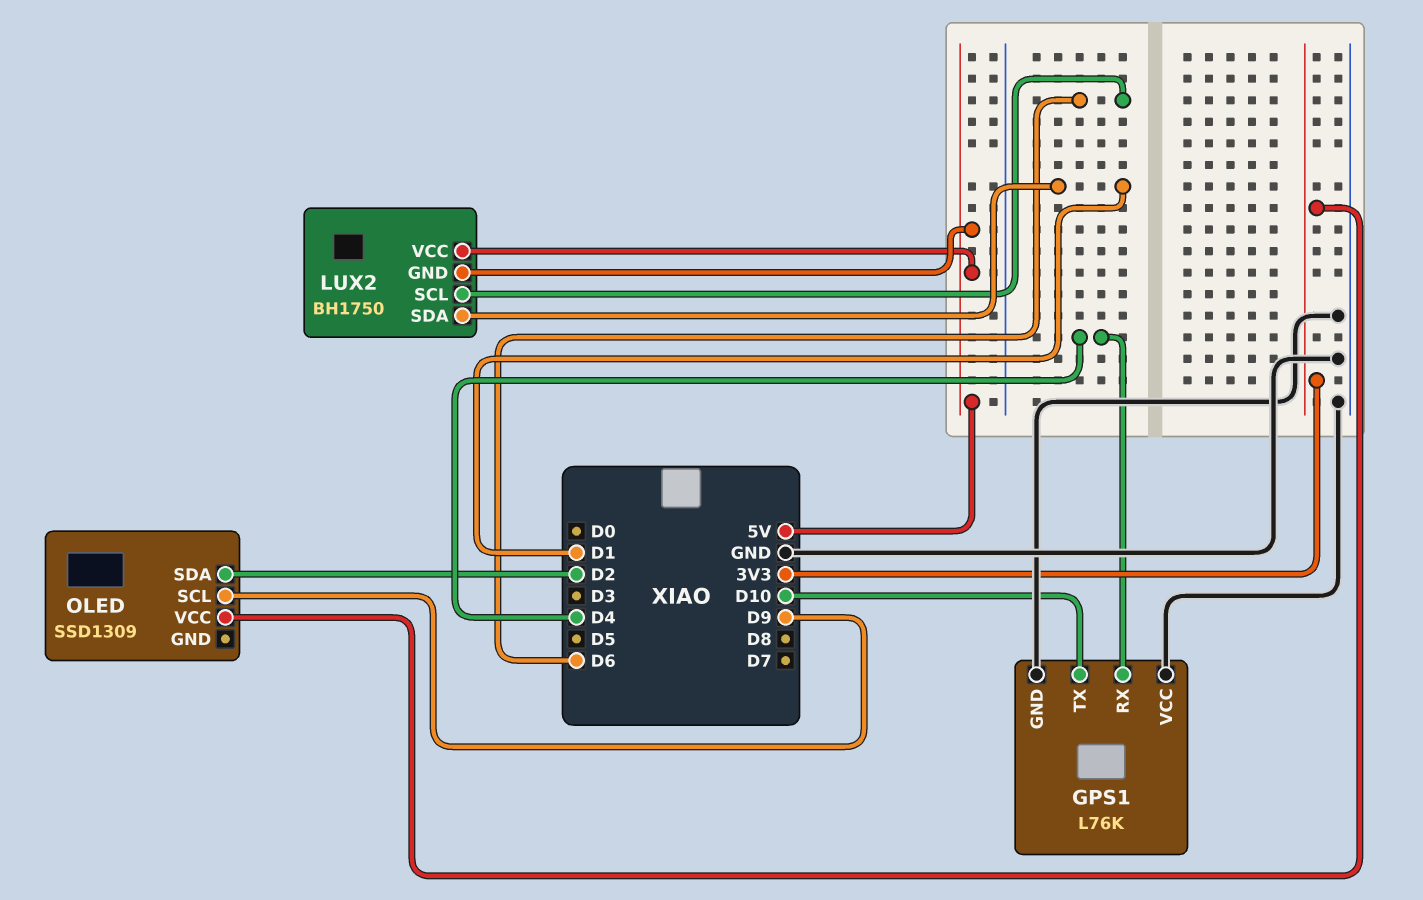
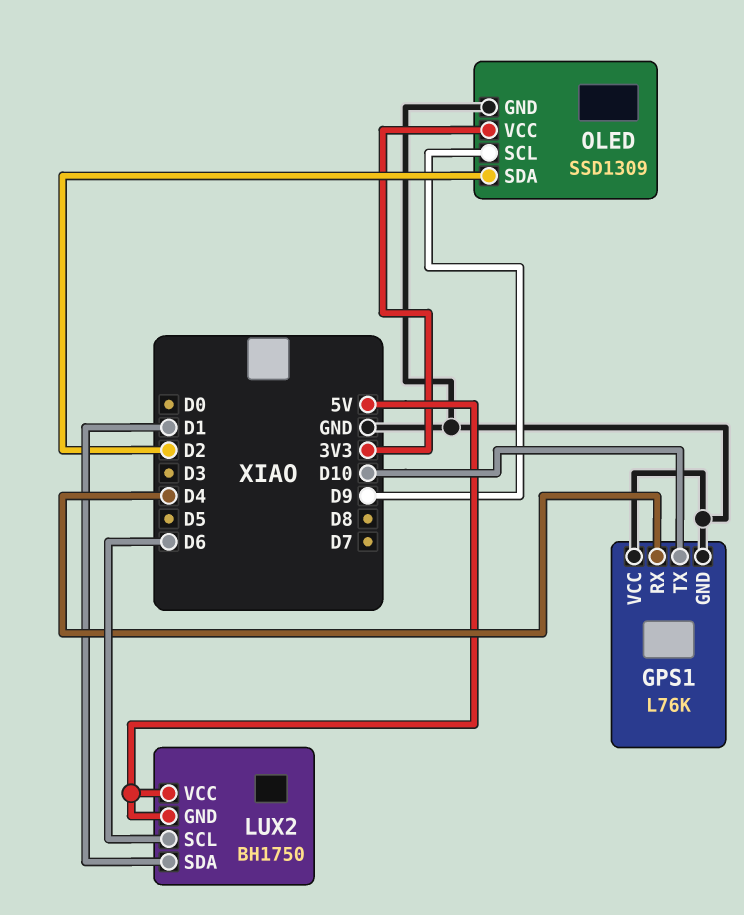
OLED pin GND: none -> GND

